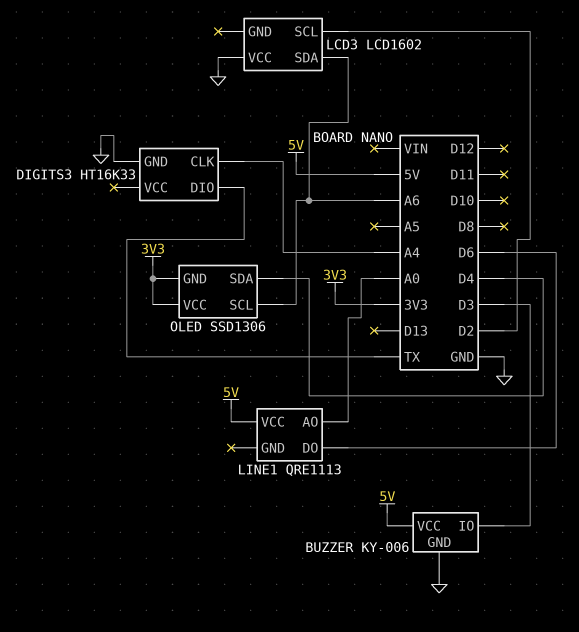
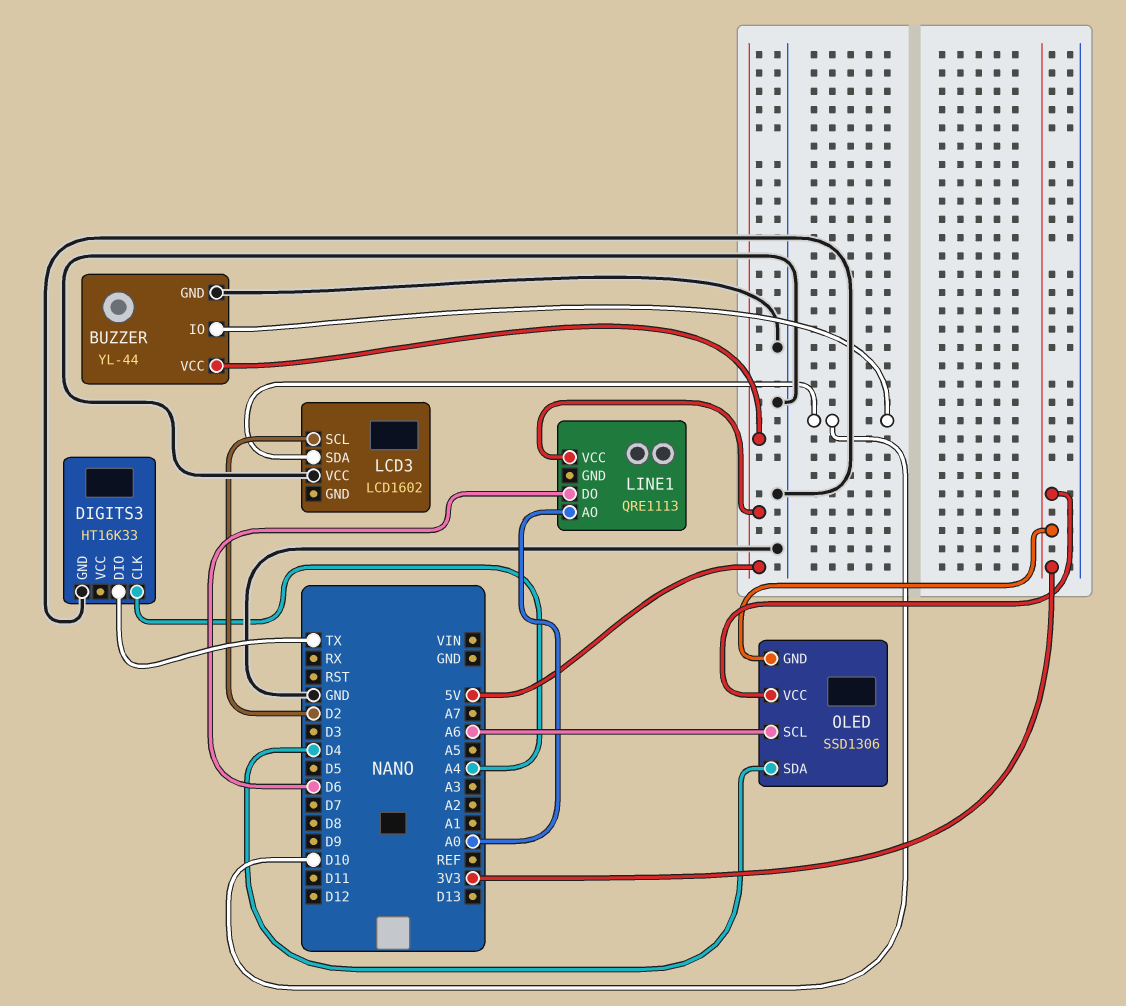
BUZZER: KY-006 -> YL-44
BUZZER pin IO: D3 -> D10
LCD3 pin SDA: A6 -> D10

